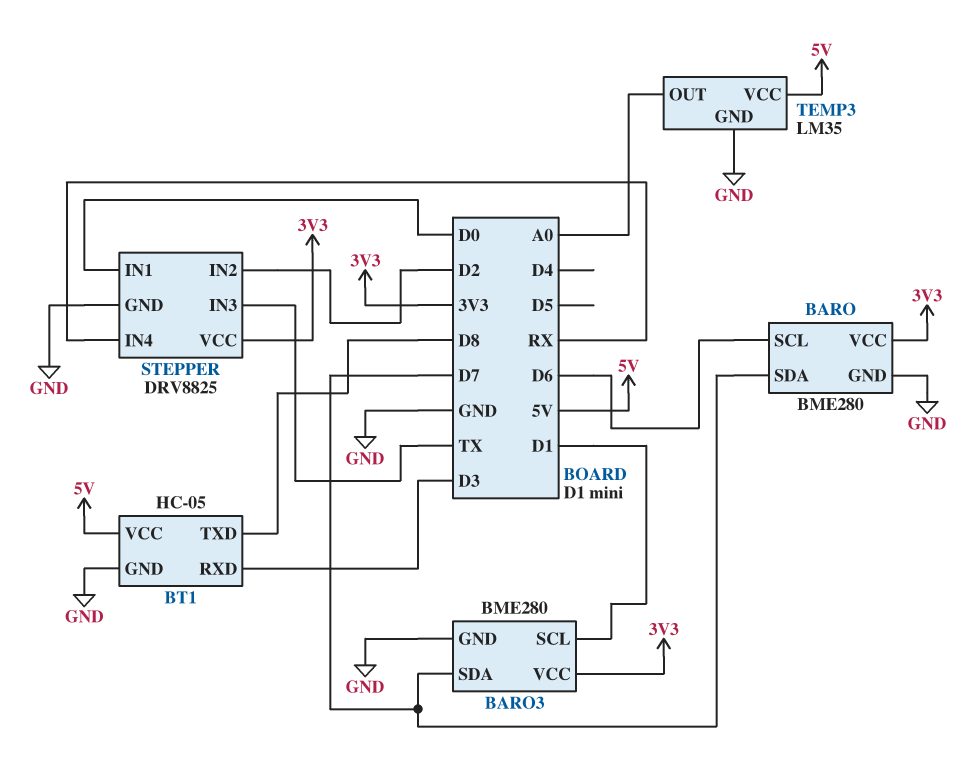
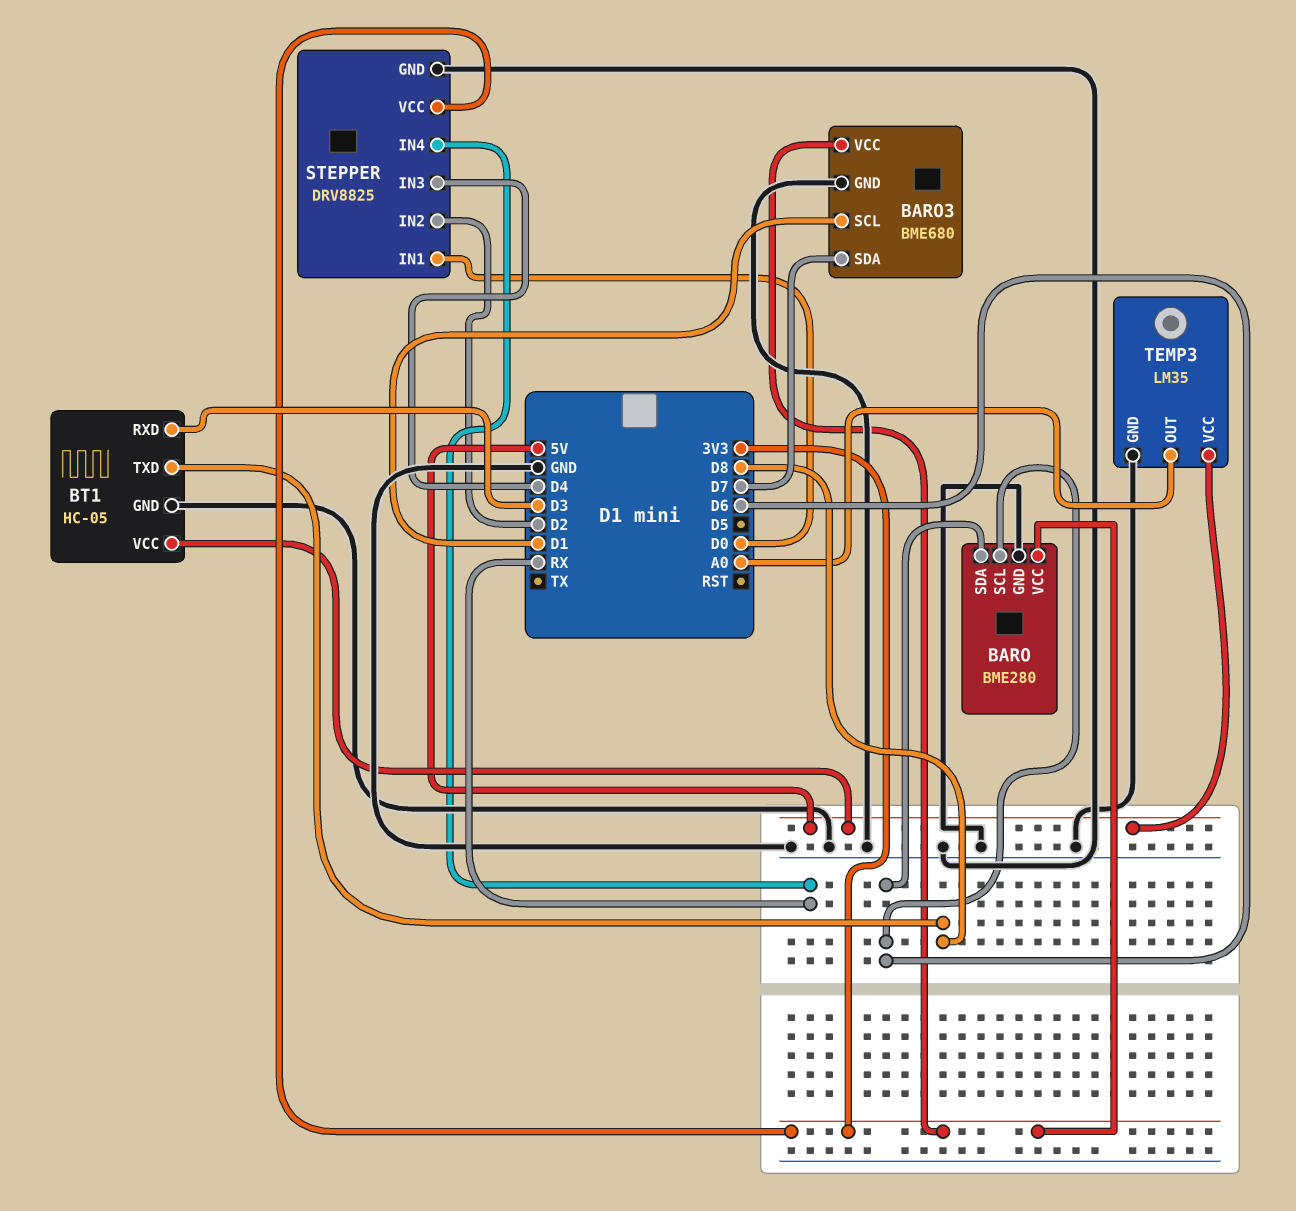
BARO pin SDA: D7 -> D6
BARO3: BME280 -> BME680
STEPPER pin IN3: TX -> D4

